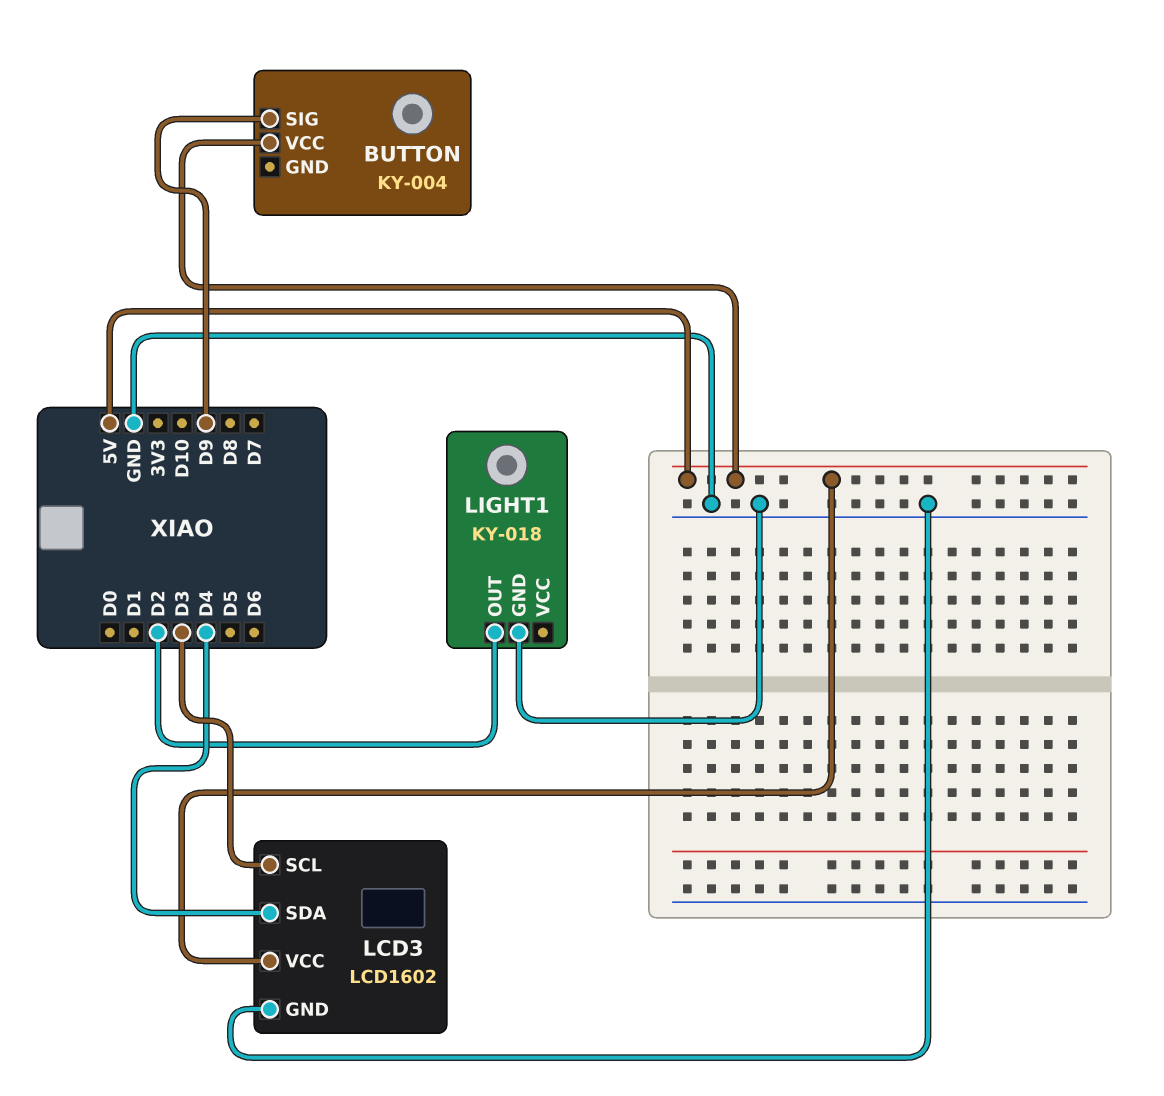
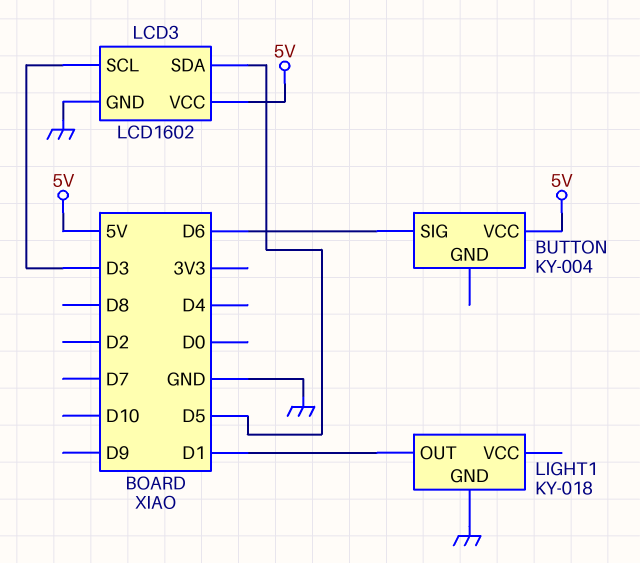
BUTTON pin SIG: D9 -> D6
LCD3 pin SDA: D4 -> D5
LIGHT1 pin OUT: D2 -> D1

